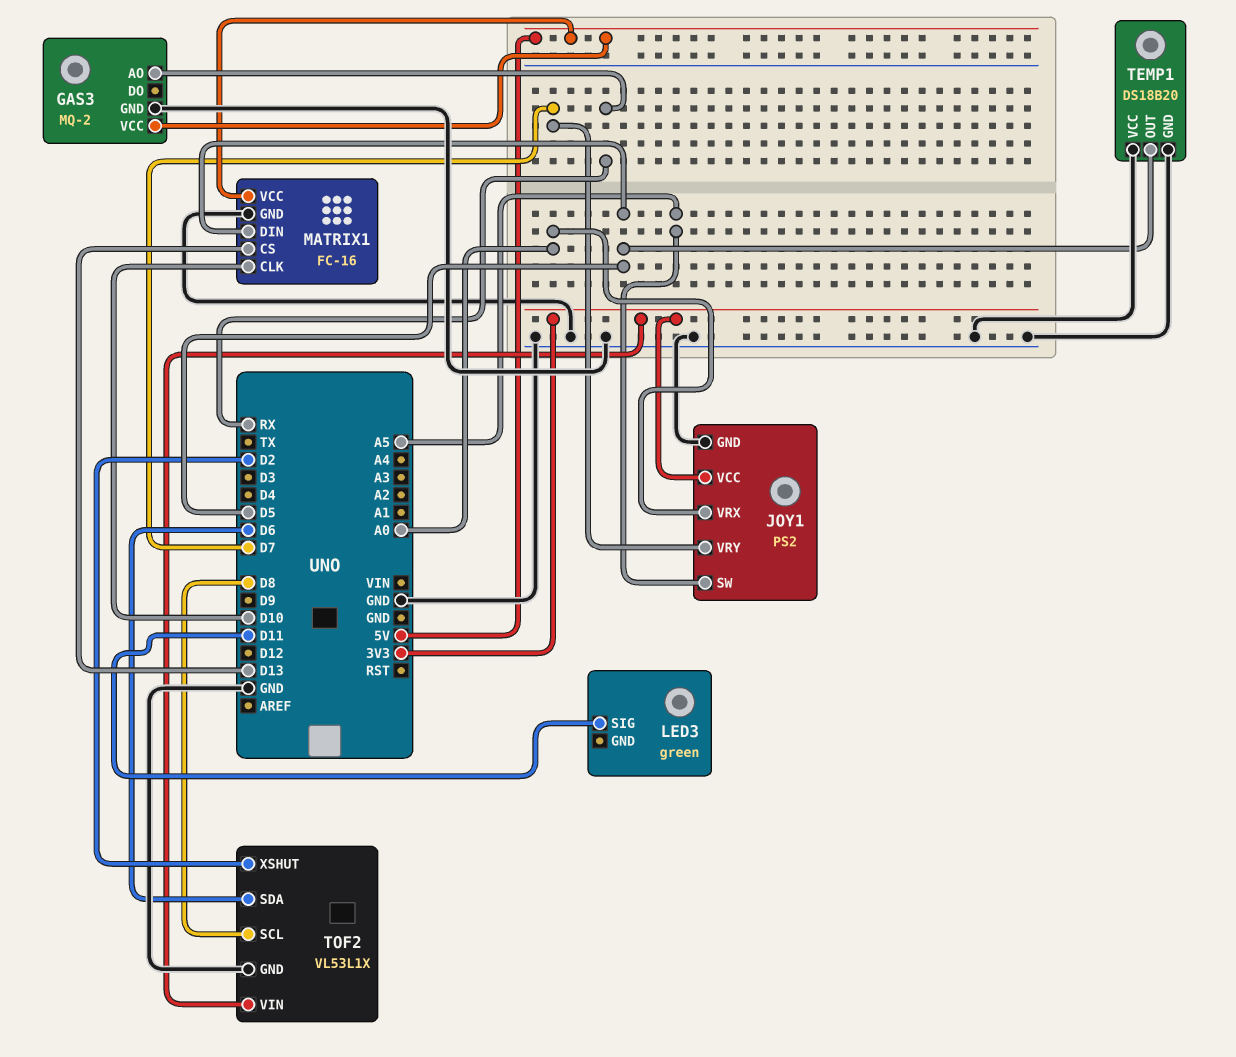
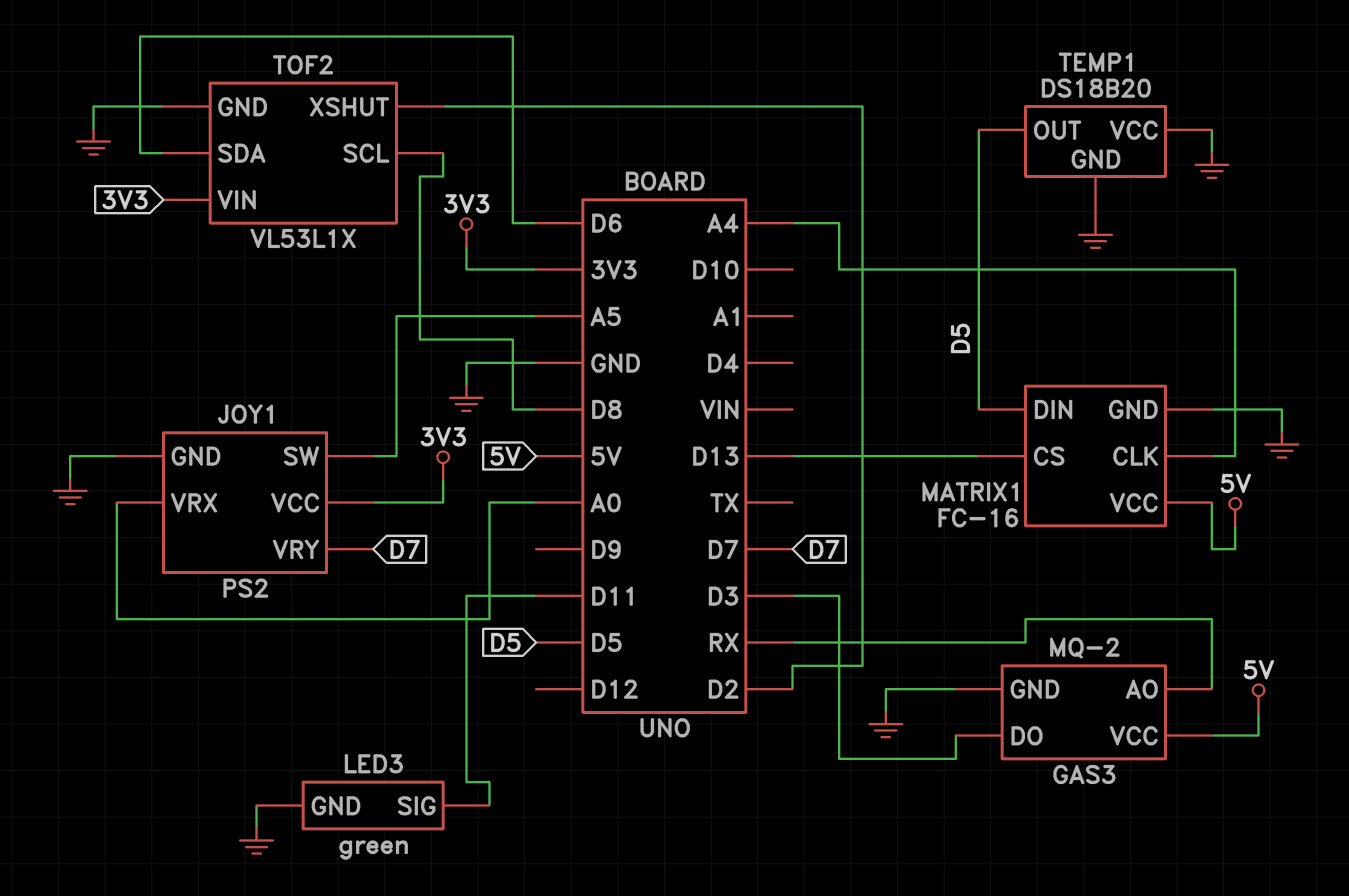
GAS3 pin DO: none -> D3
LED3 pin GND: none -> GND
MATRIX1 pin CLK: D10 -> A4

